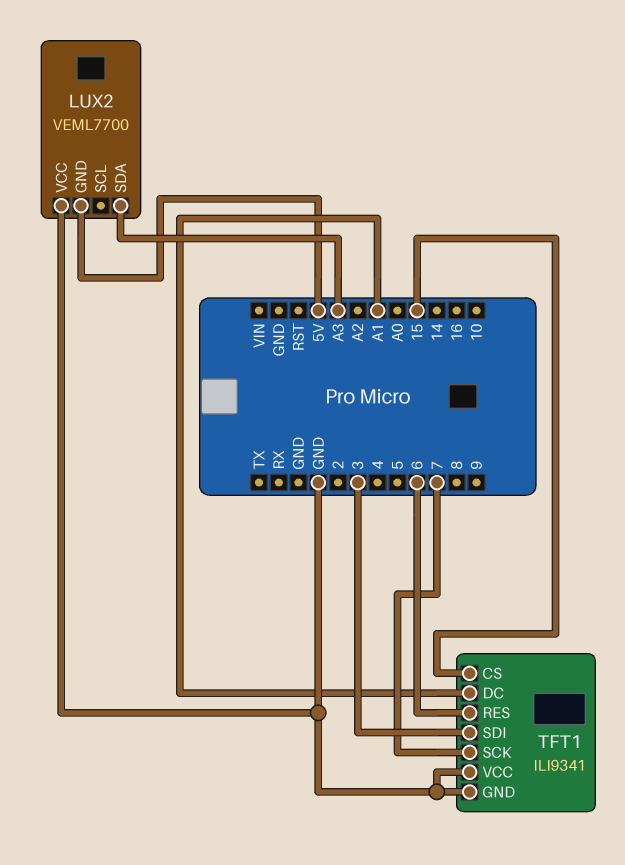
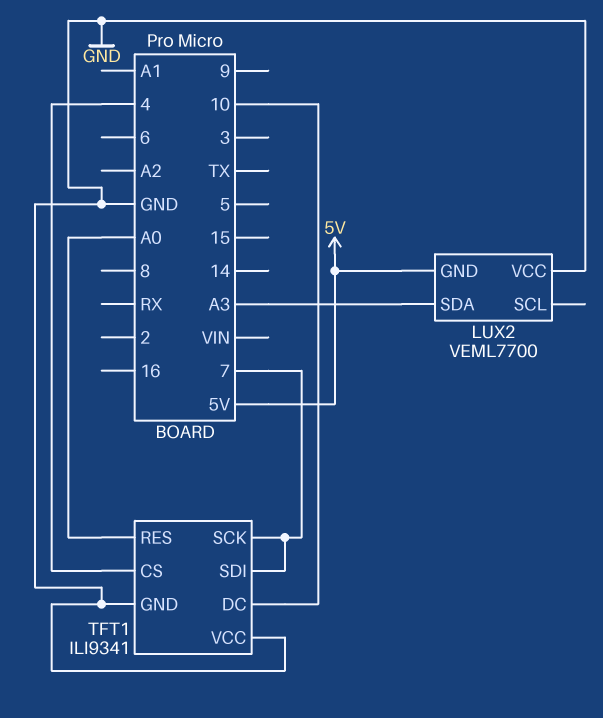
TFT1 pin CS: 15 -> 4
TFT1 pin DC: A1 -> 10
TFT1 pin RES: 6 -> A0
TFT1 pin SDI: 3 -> 7

